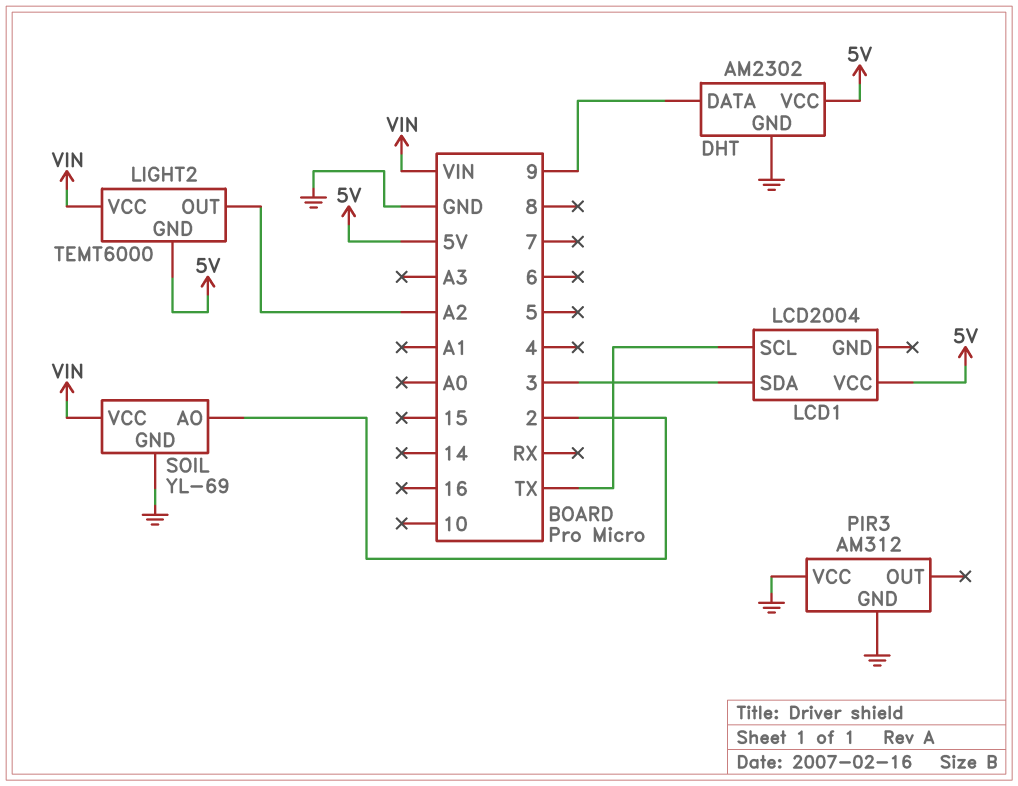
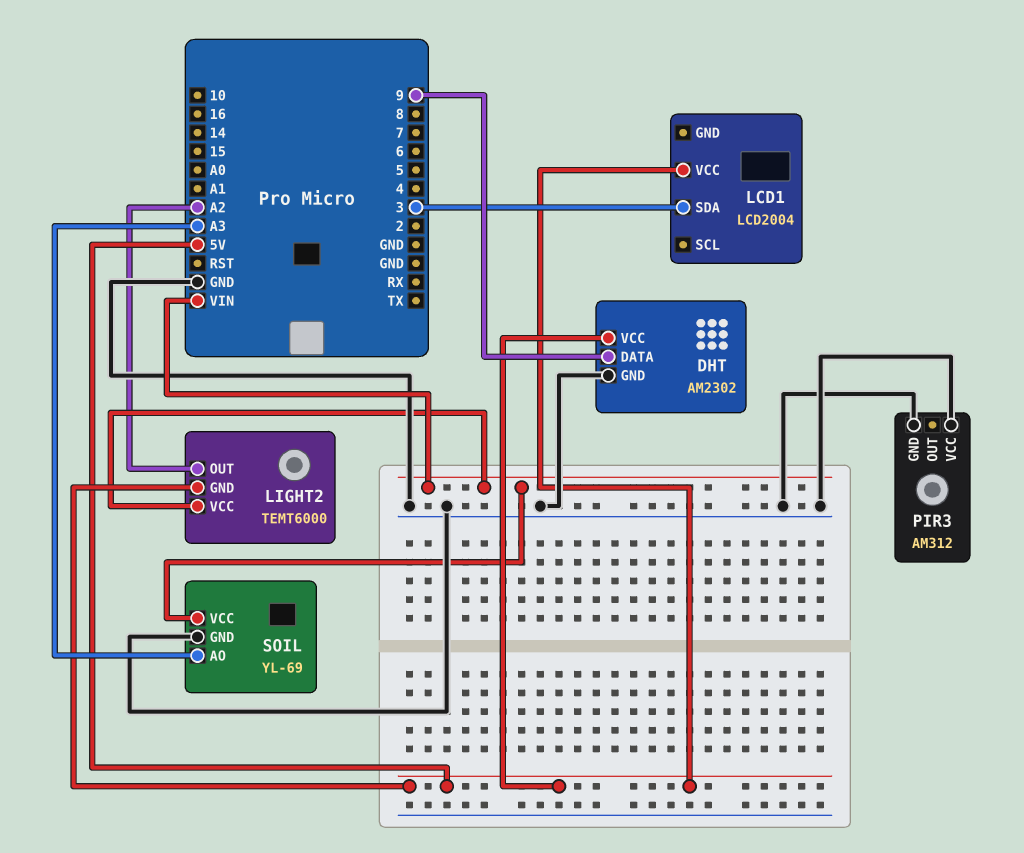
LCD1 pin SCL: TX -> none
SOIL pin AO: 2 -> A3

